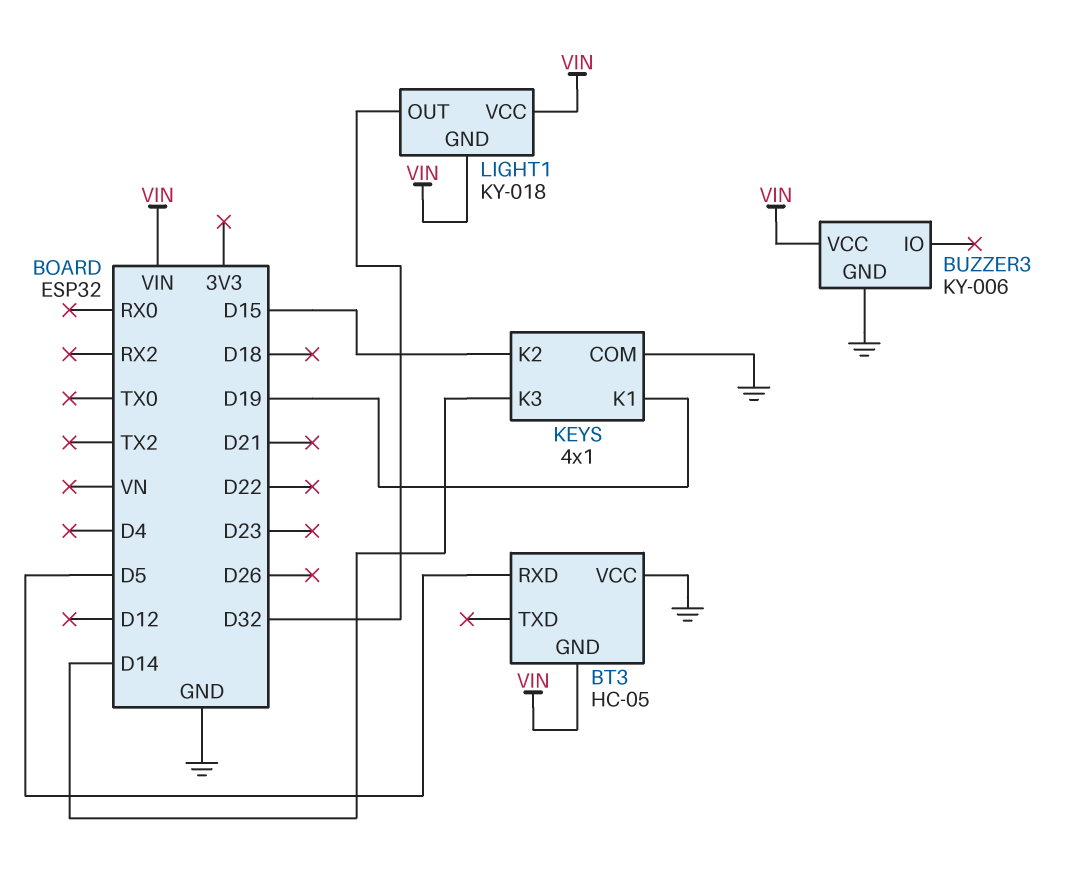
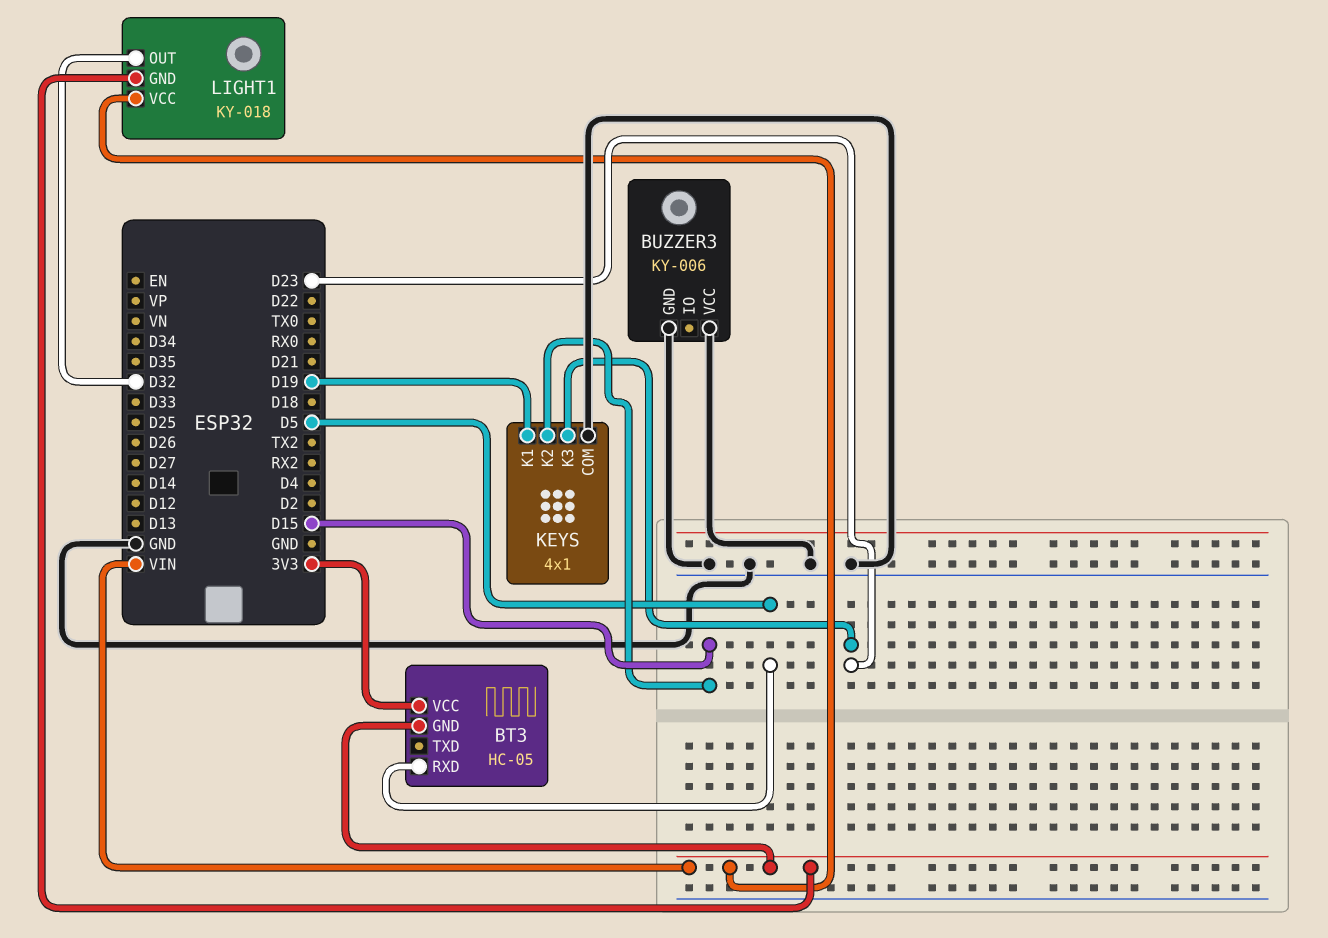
BT3 pin VCC: GND -> 3V3
BUZZER3 pin VCC: VIN -> GND
KEYS pin K3: D14 -> D23

